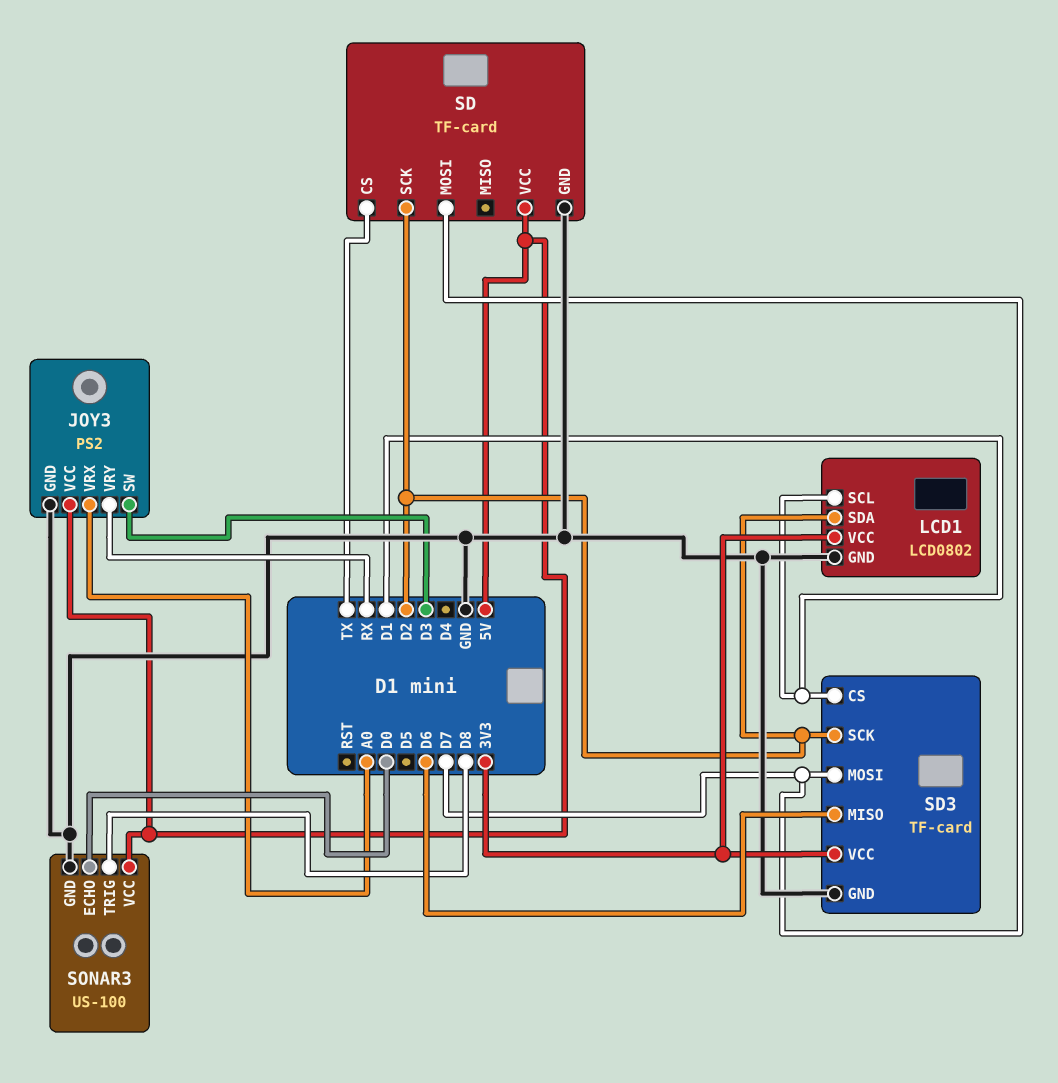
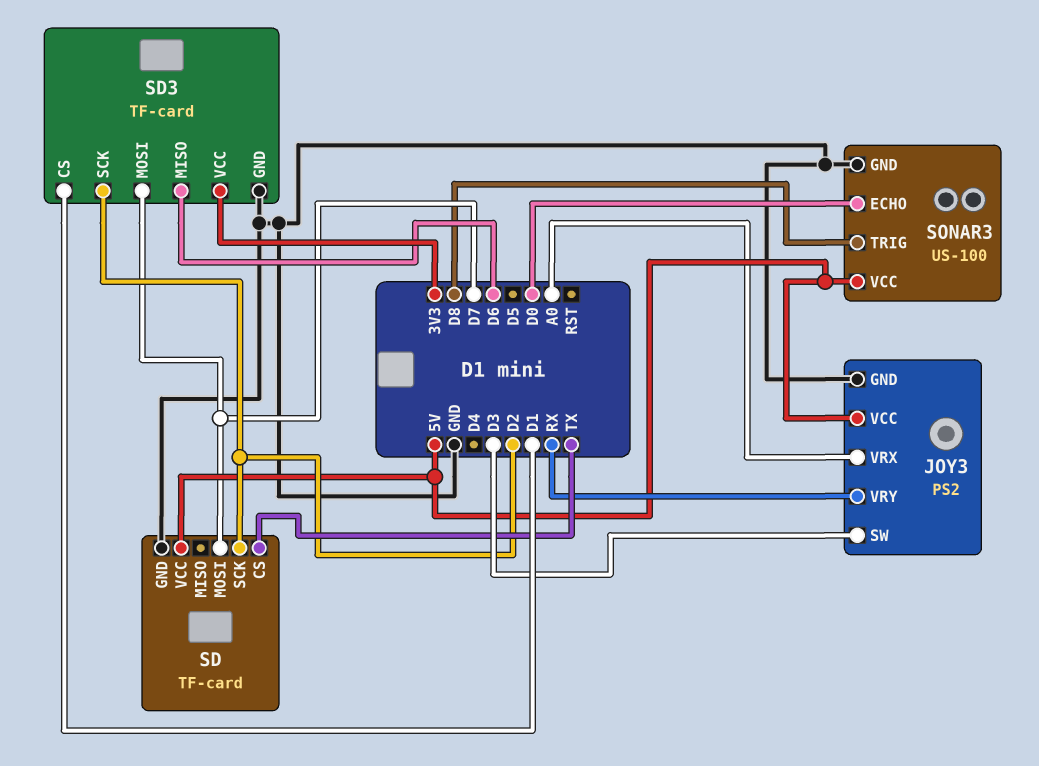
LCD1: LCD0802 -> none
LCD1 pin GND: GND -> none
LCD1 pin SCL: D1 -> none
LCD1 pin SDA: D2 -> none
LCD1 pin VCC: 3V3 -> none

